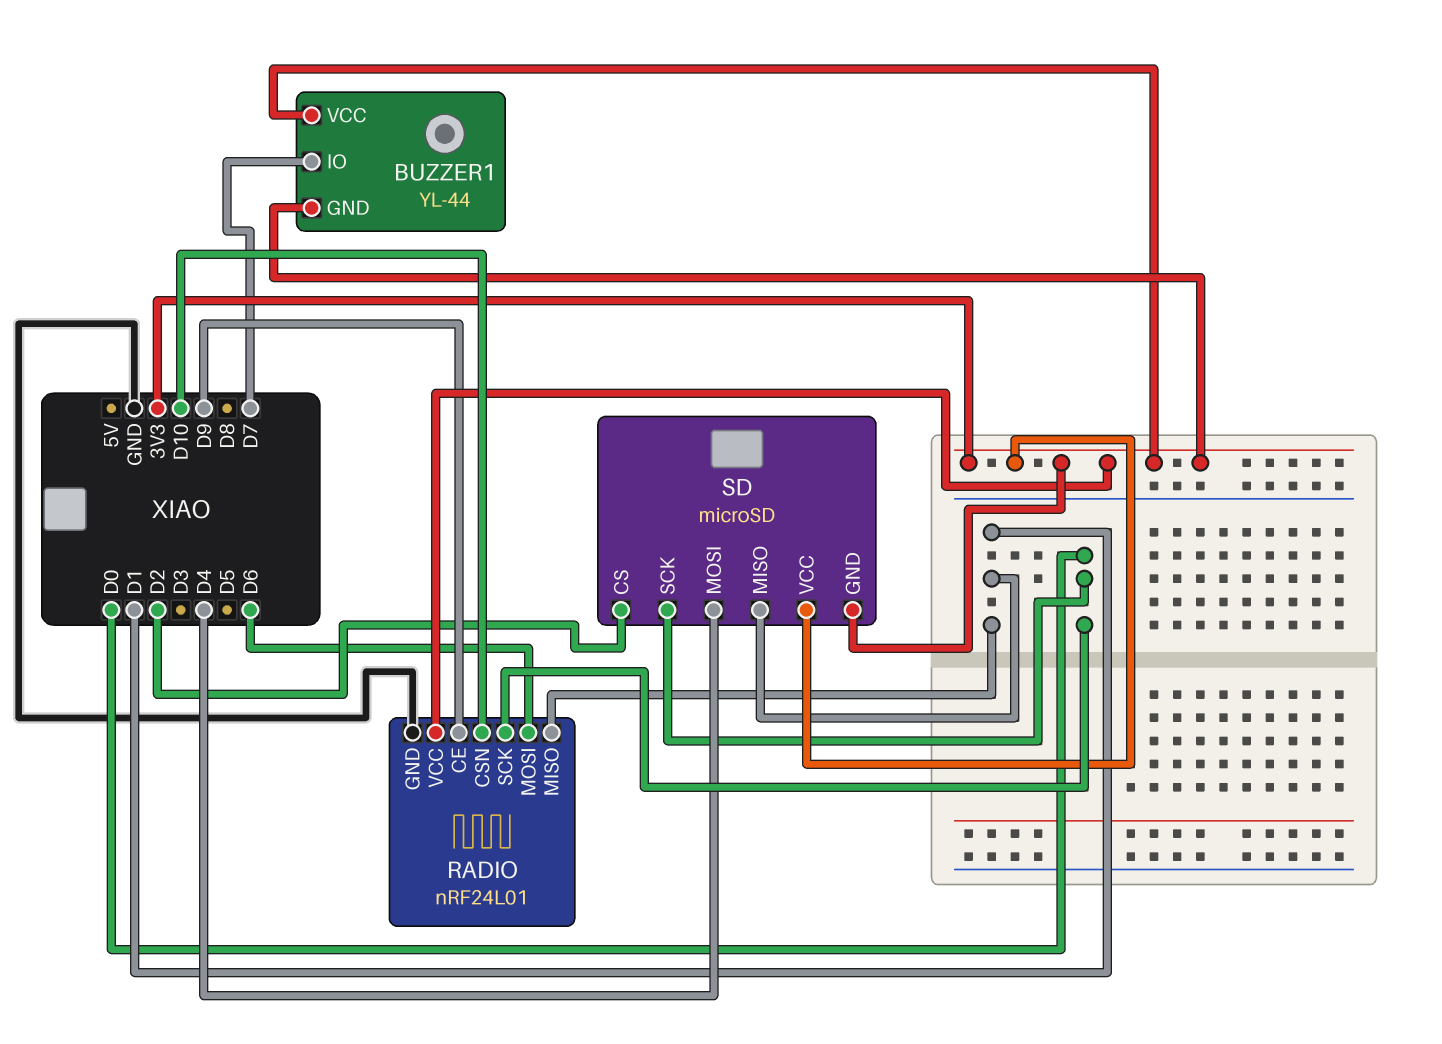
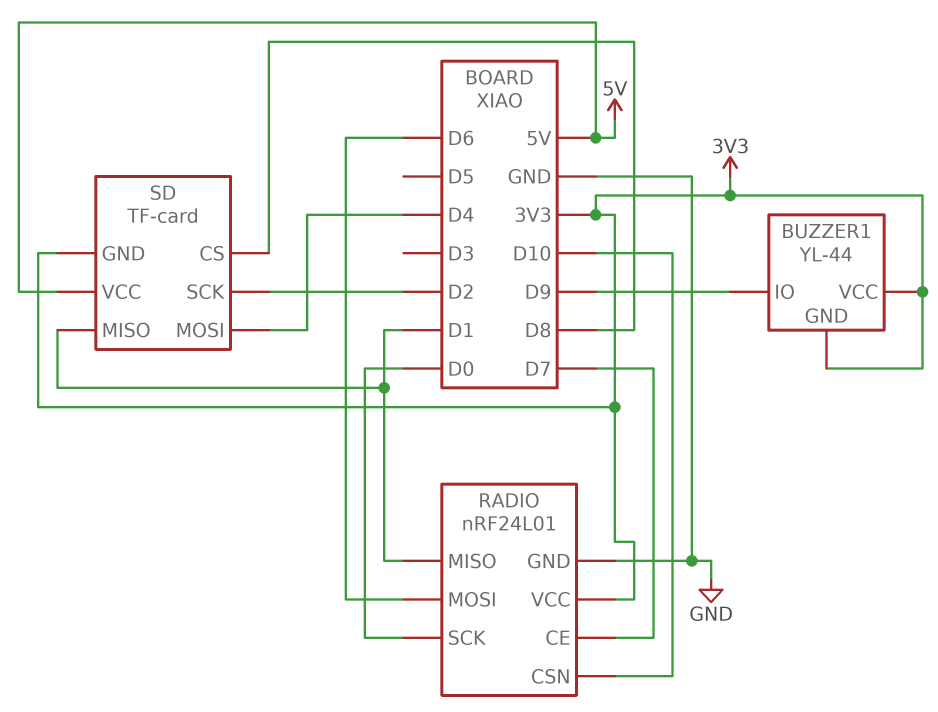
BUZZER1 pin IO: D7 -> D9
RADIO pin CE: D9 -> D7
SD: microSD -> TF-card
SD pin CS: D2 -> D8
SD pin SCK: D0 -> D2
SD pin VCC: 3V3 -> 5V

